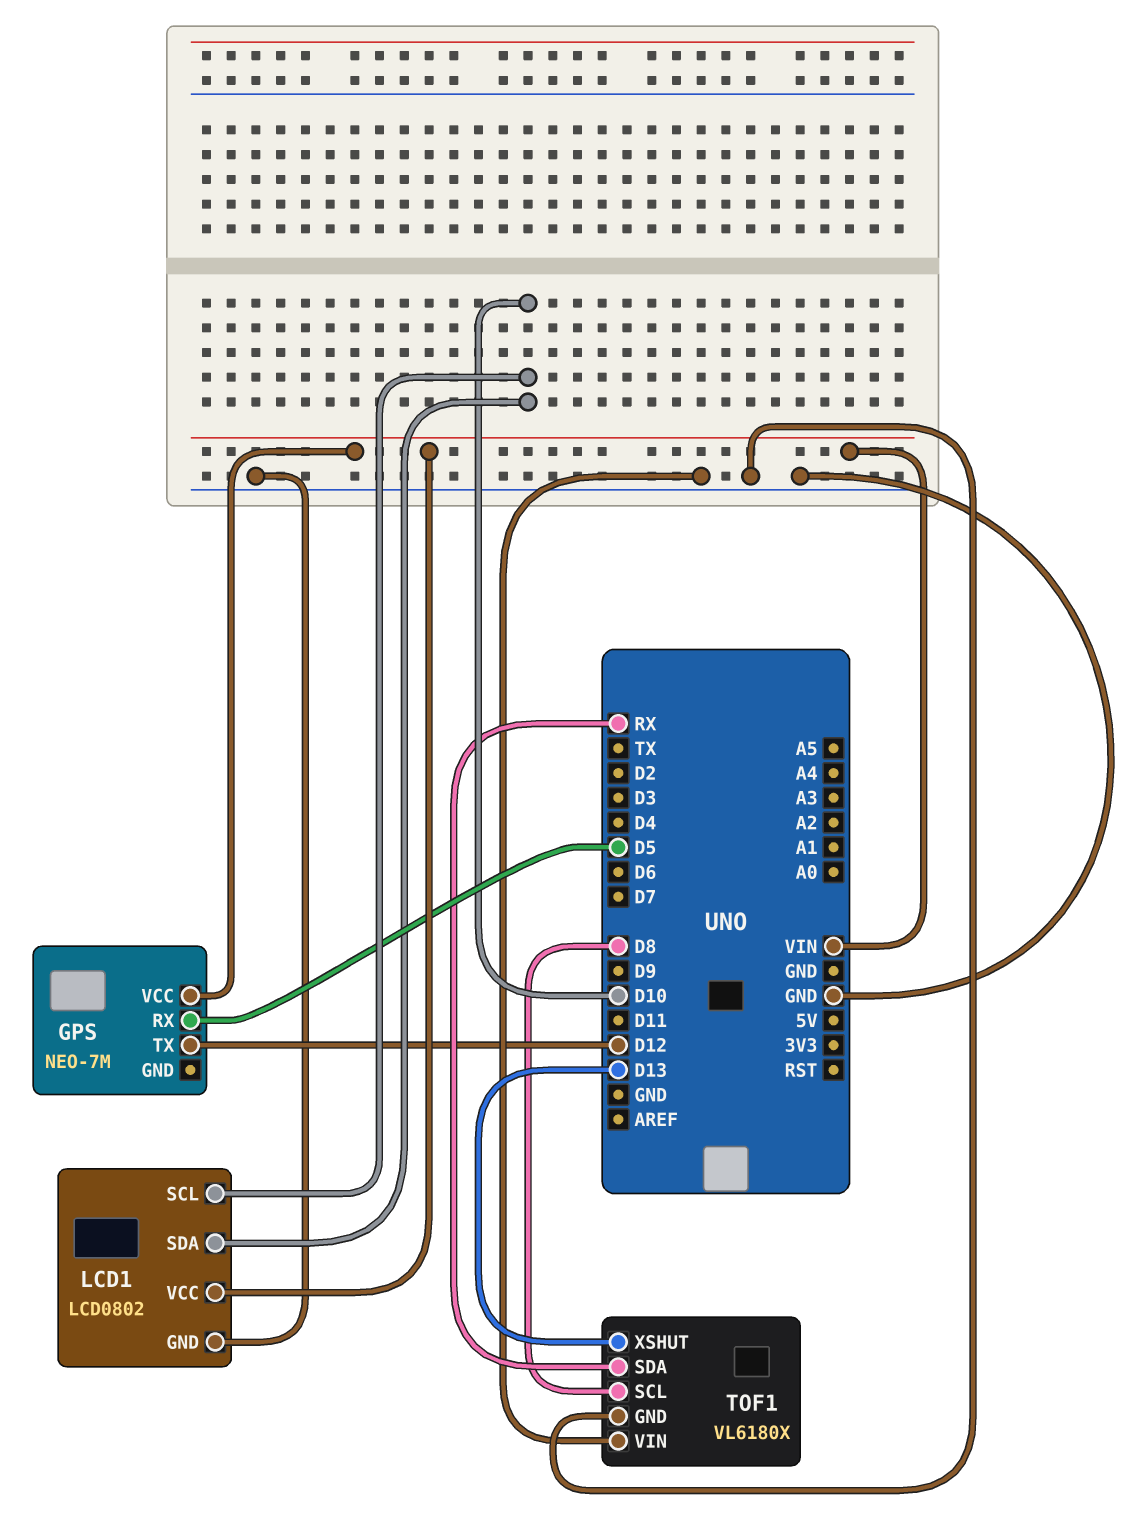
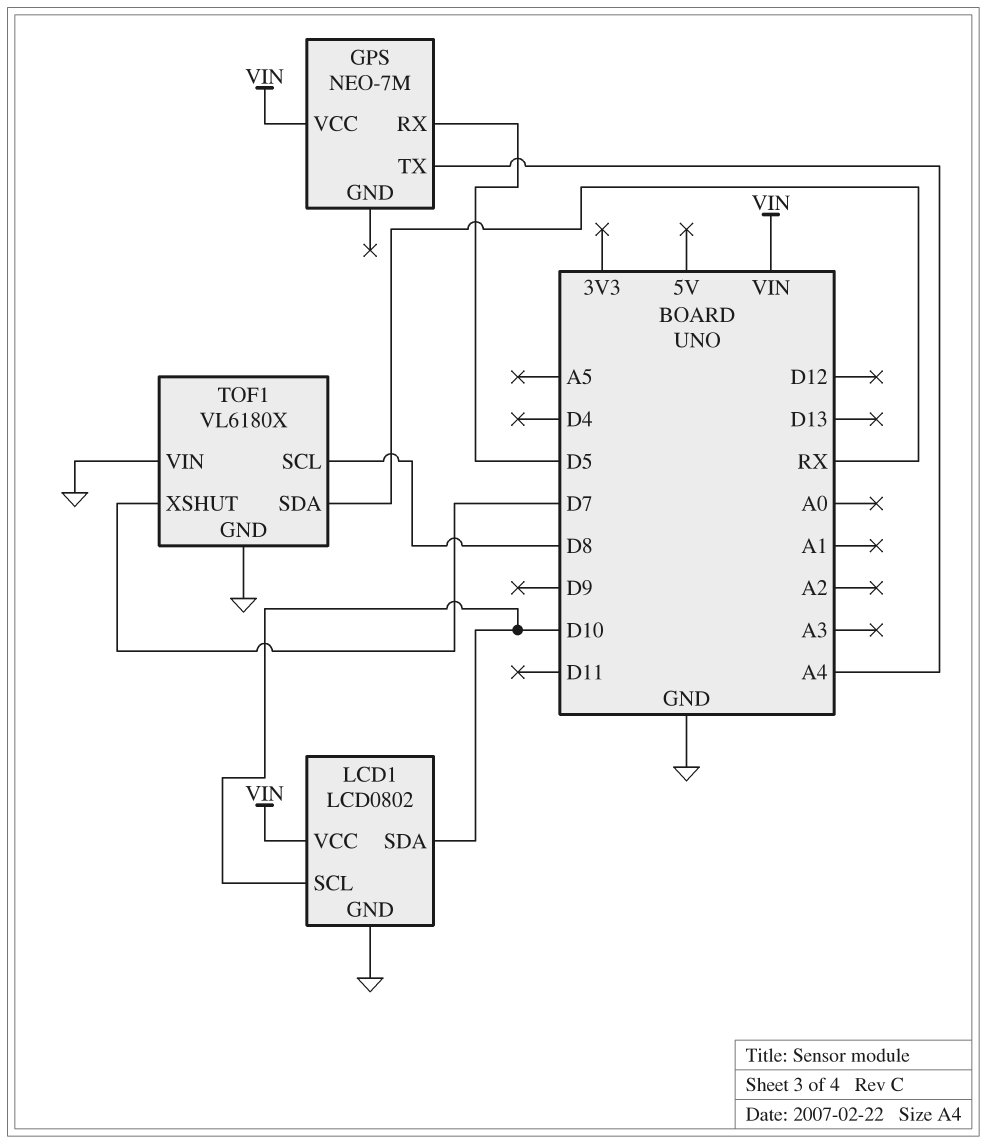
GPS pin TX: D12 -> A4
TOF1 pin XSHUT: D13 -> D7

